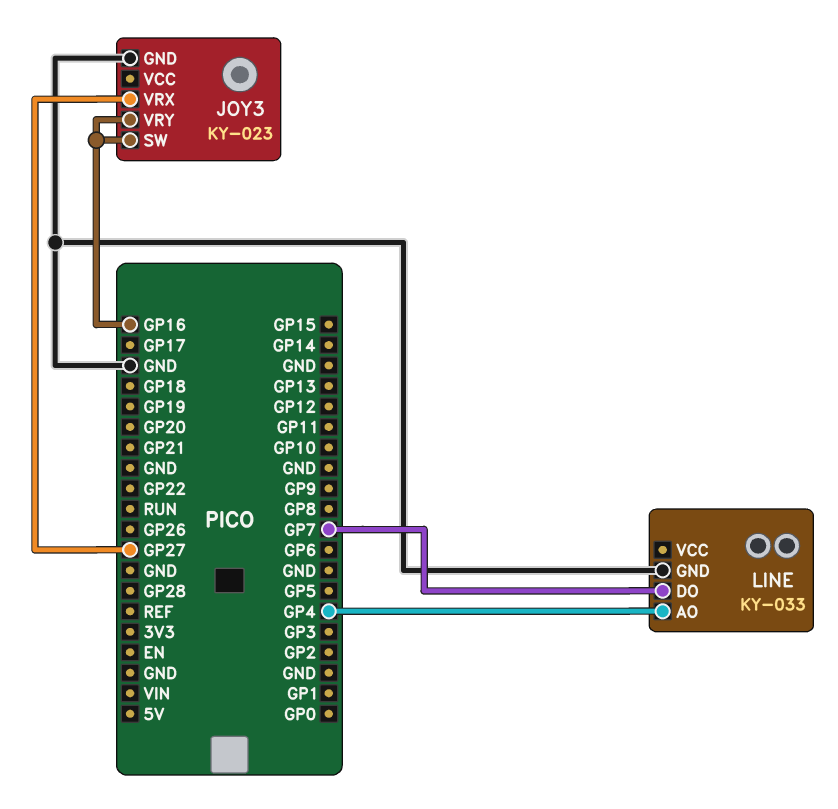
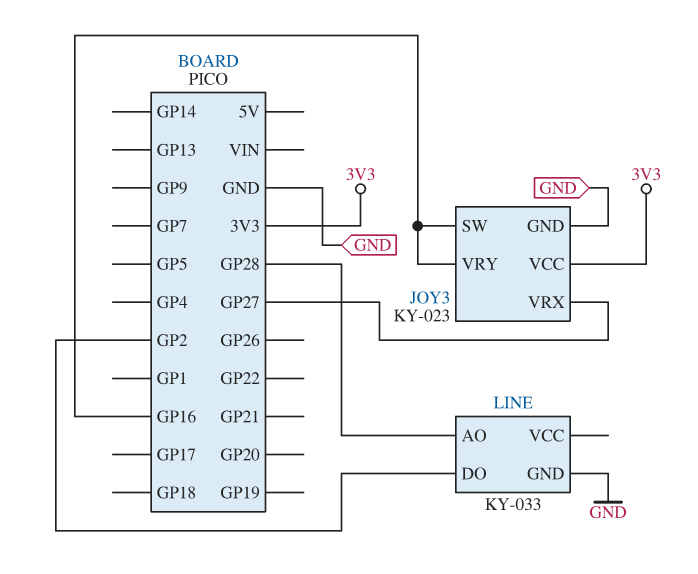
JOY3 pin VCC: none -> 3V3
LINE pin AO: GP4 -> GP28
LINE pin DO: GP7 -> GP2

